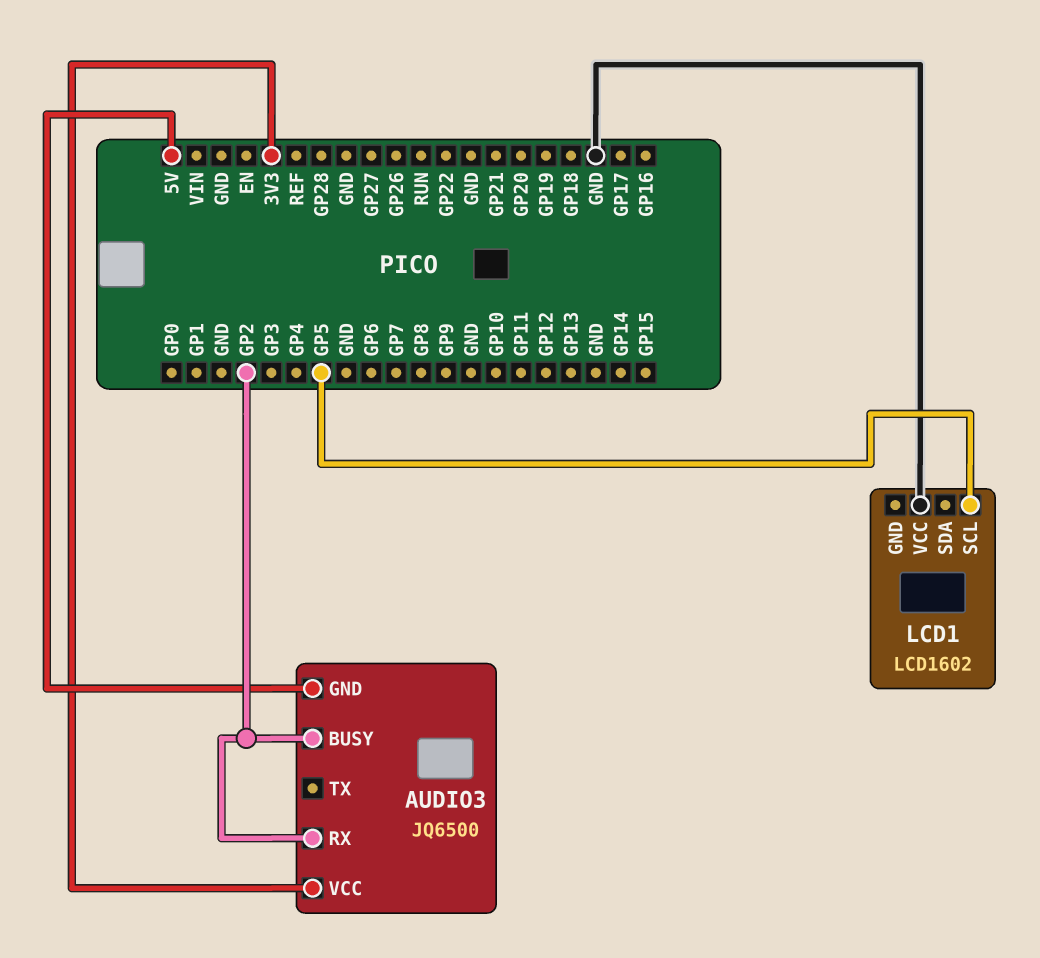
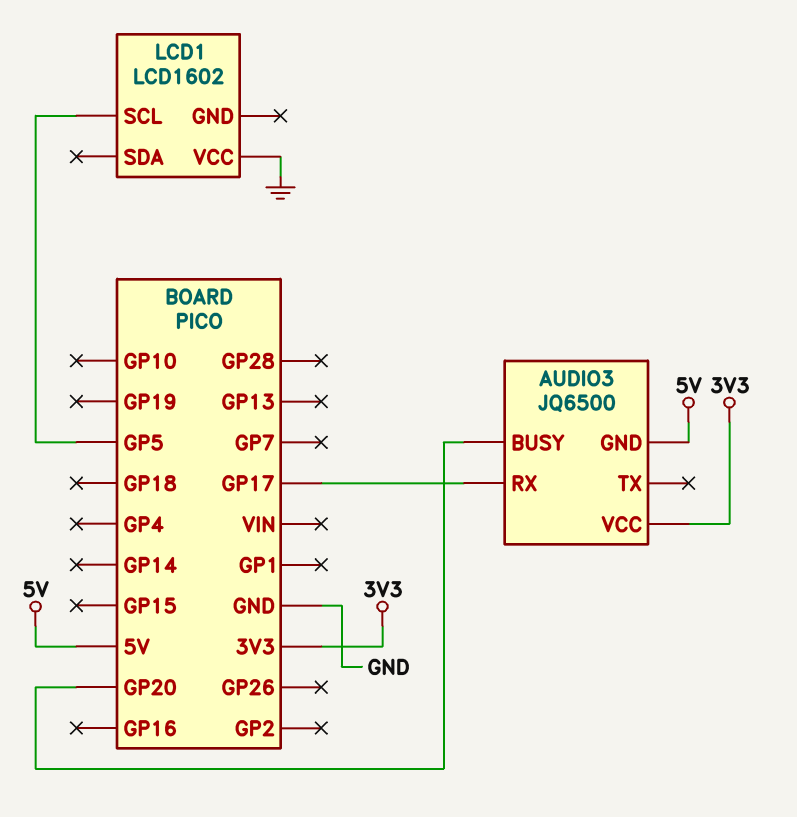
AUDIO3 pin BUSY: GP2 -> GP20
AUDIO3 pin RX: GP2 -> GP17

